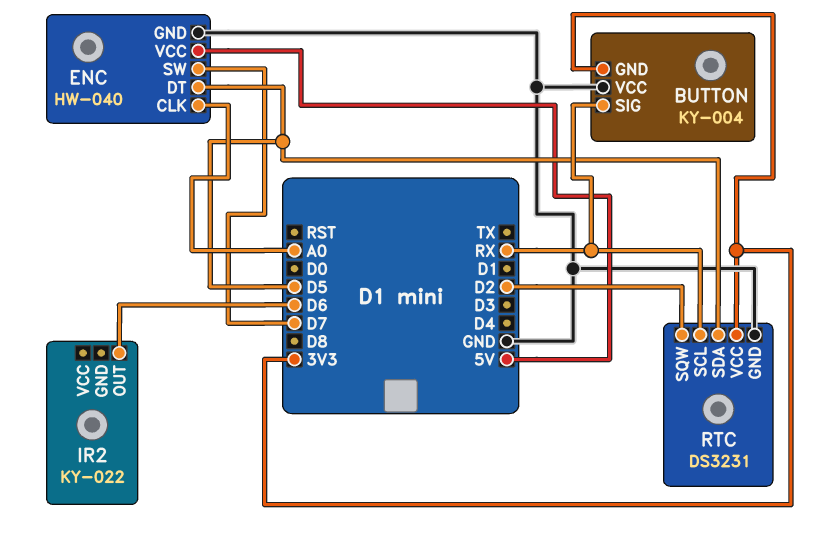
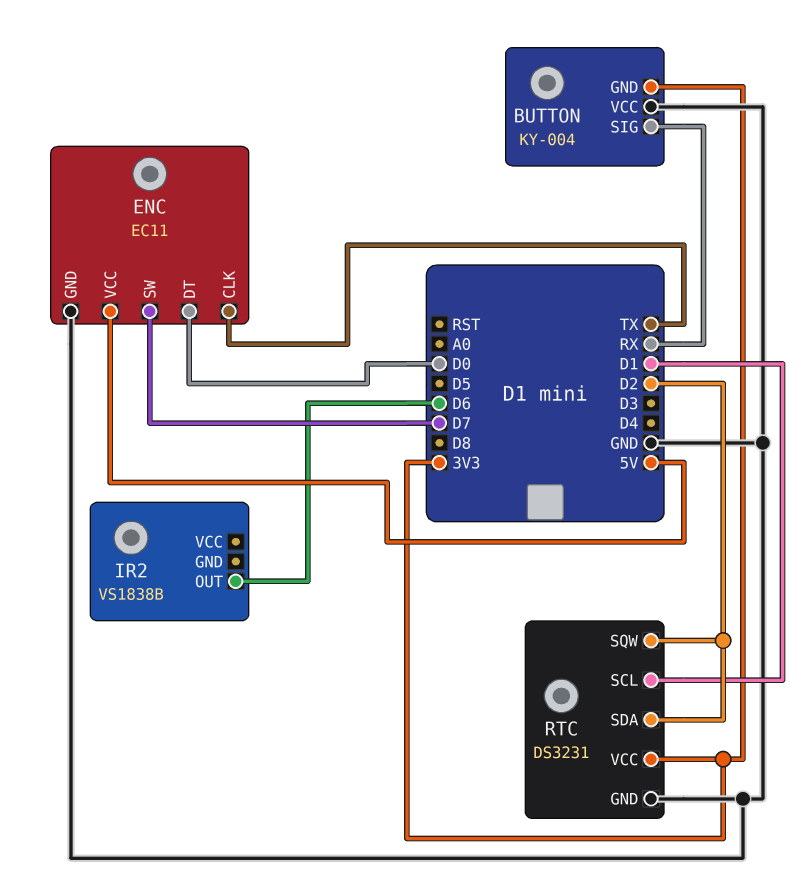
ENC: HW-040 -> EC11
ENC pin CLK: A0 -> TX
ENC pin DT: D5 -> D0
IR2: KY-022 -> VS1838B
RTC pin SCL: RX -> D1
RTC pin SDA: D5 -> D2

